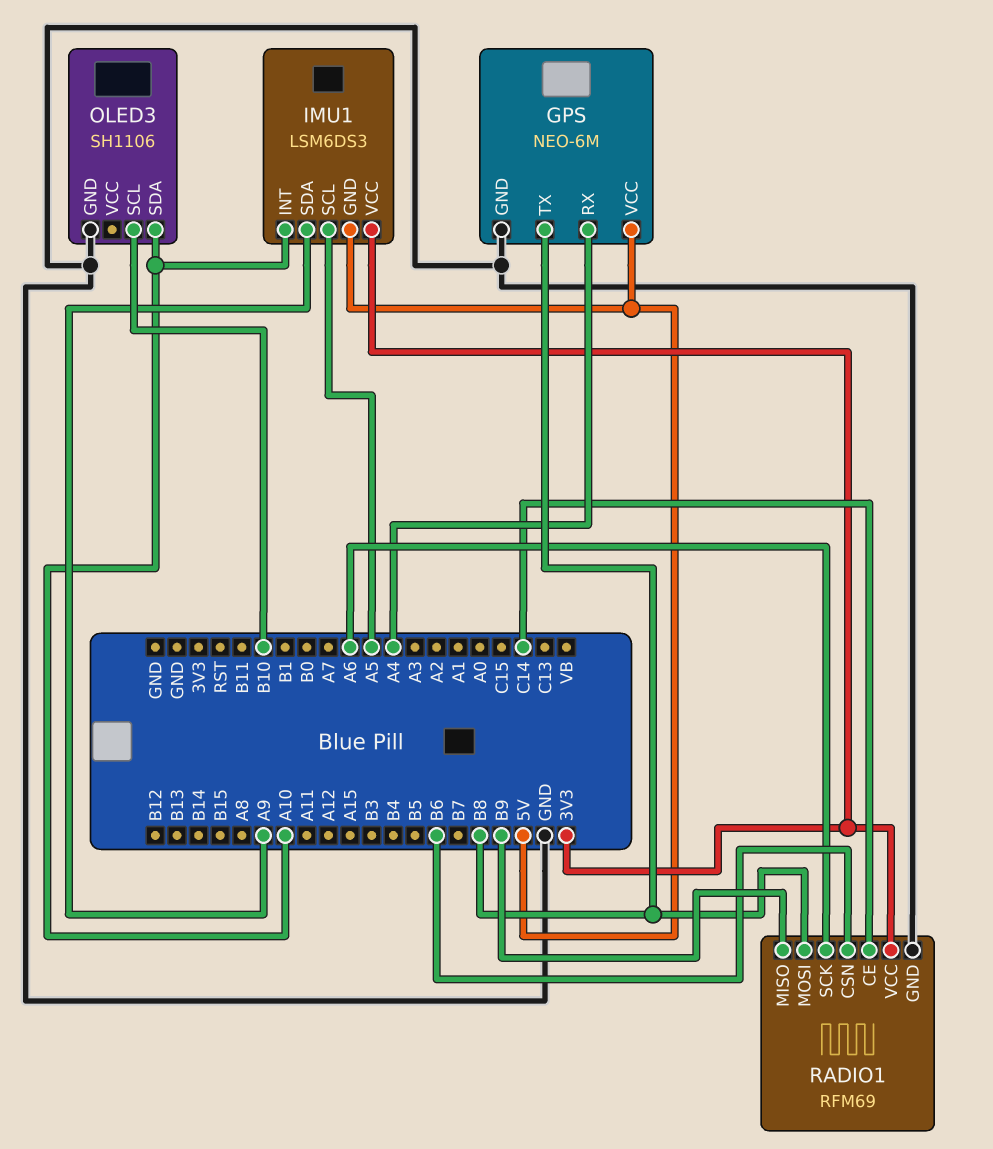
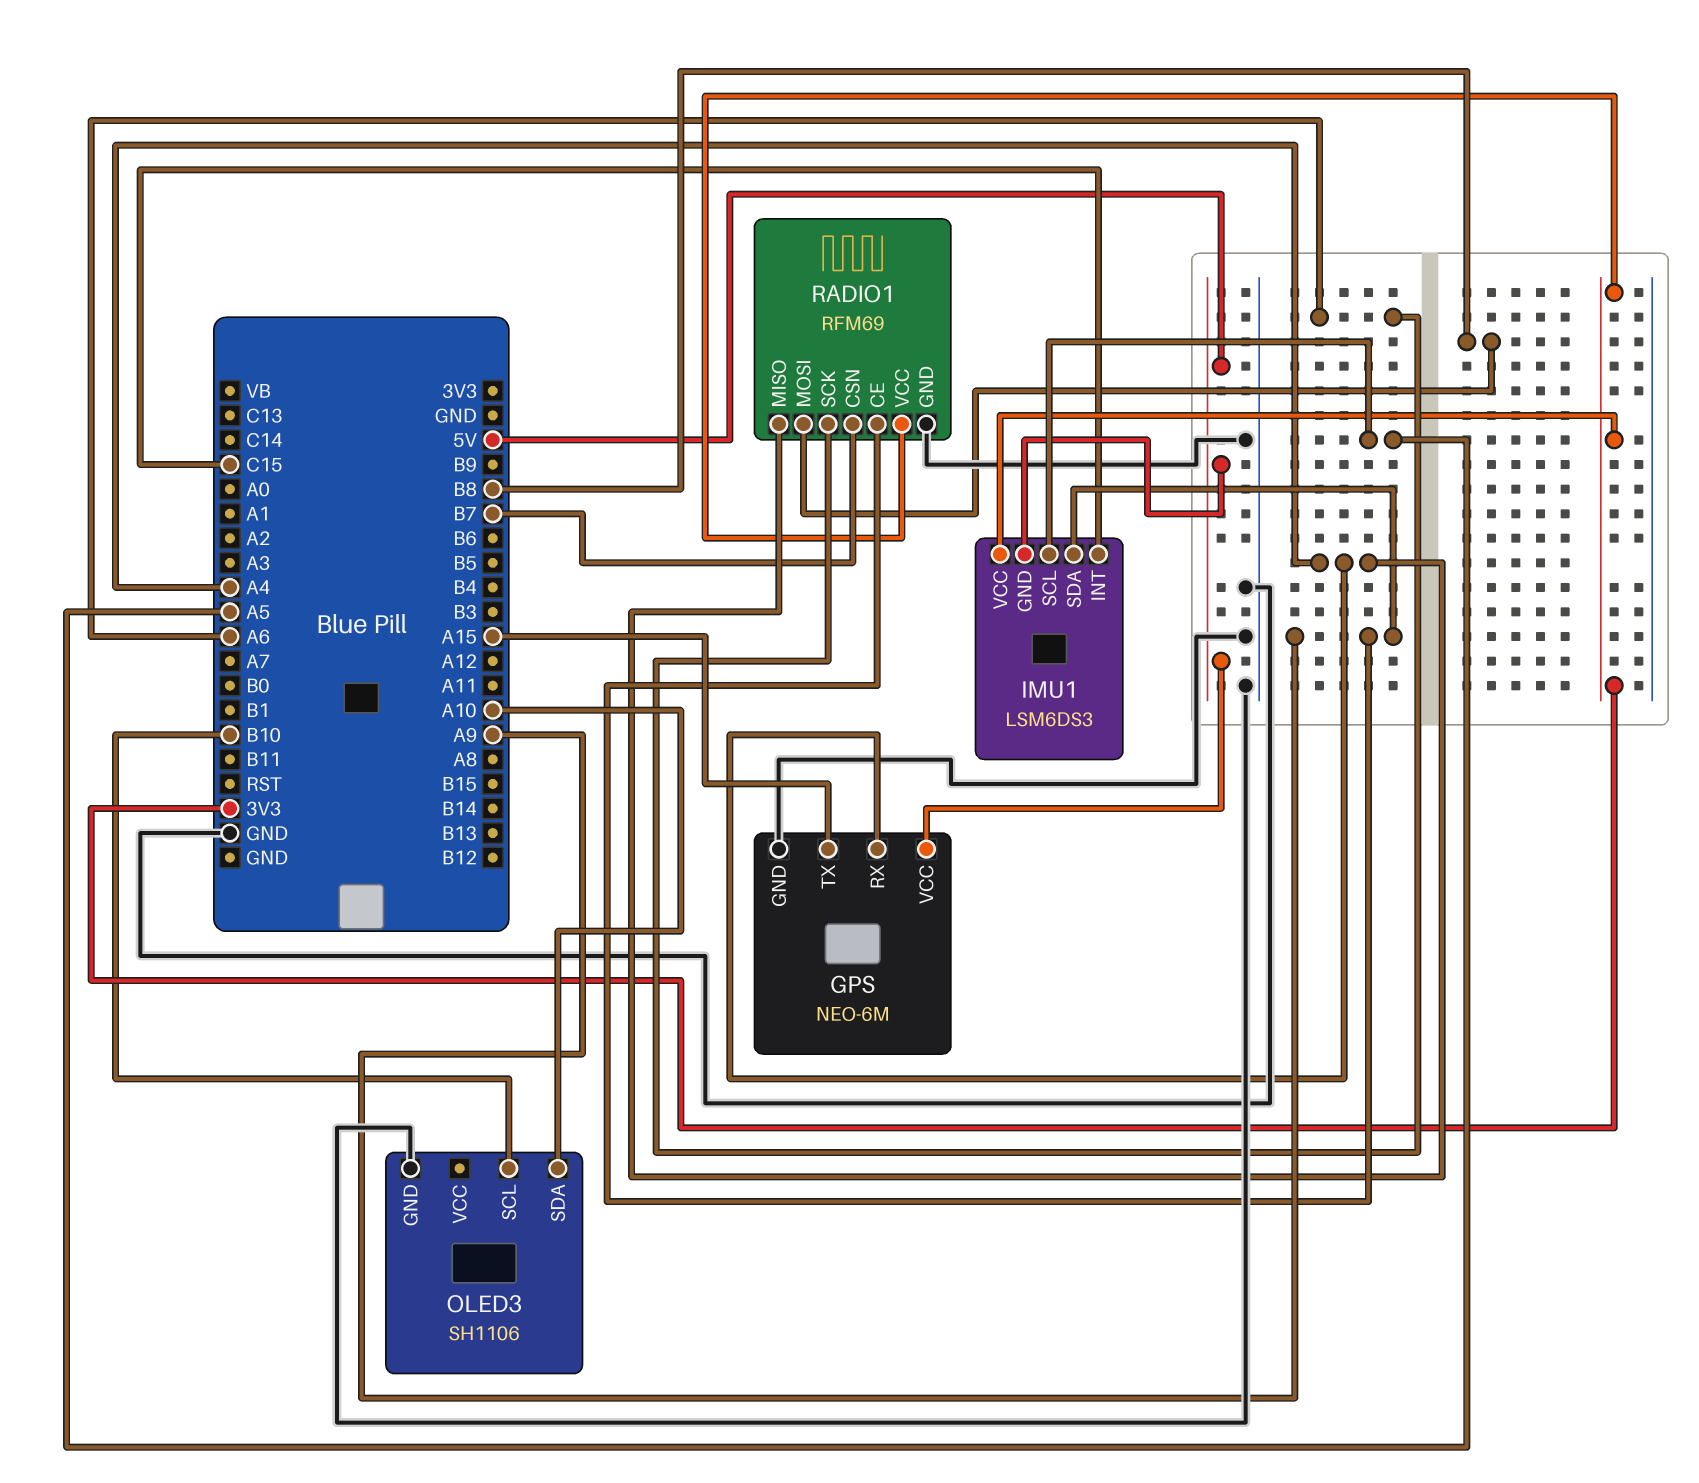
GPS pin TX: B8 -> A15
IMU1 pin INT: A10 -> C15
RADIO1 pin CE: C14 -> A9
RADIO1 pin CSN: B6 -> B7
RADIO1 pin MISO: B9 -> A4

